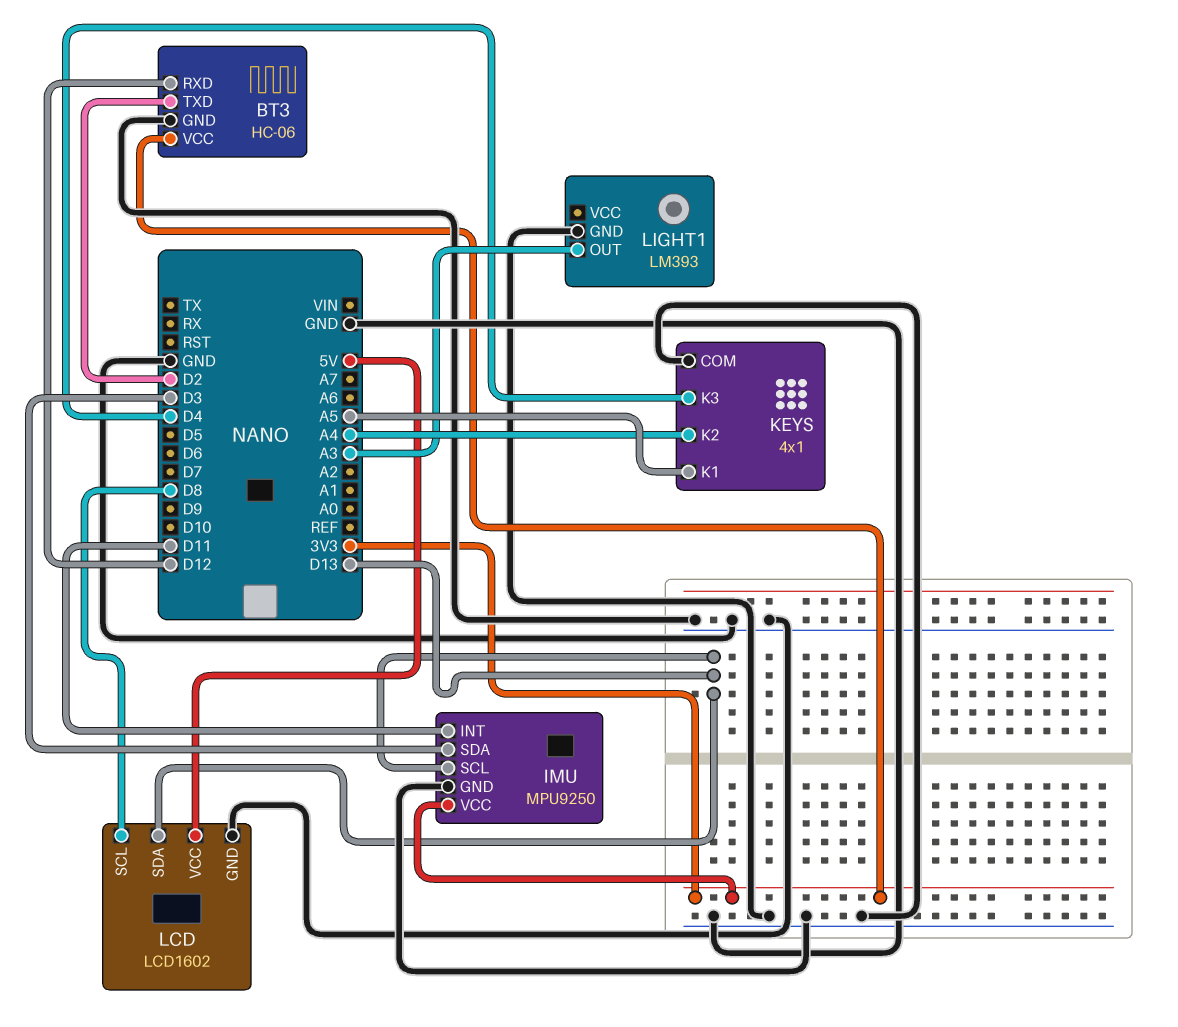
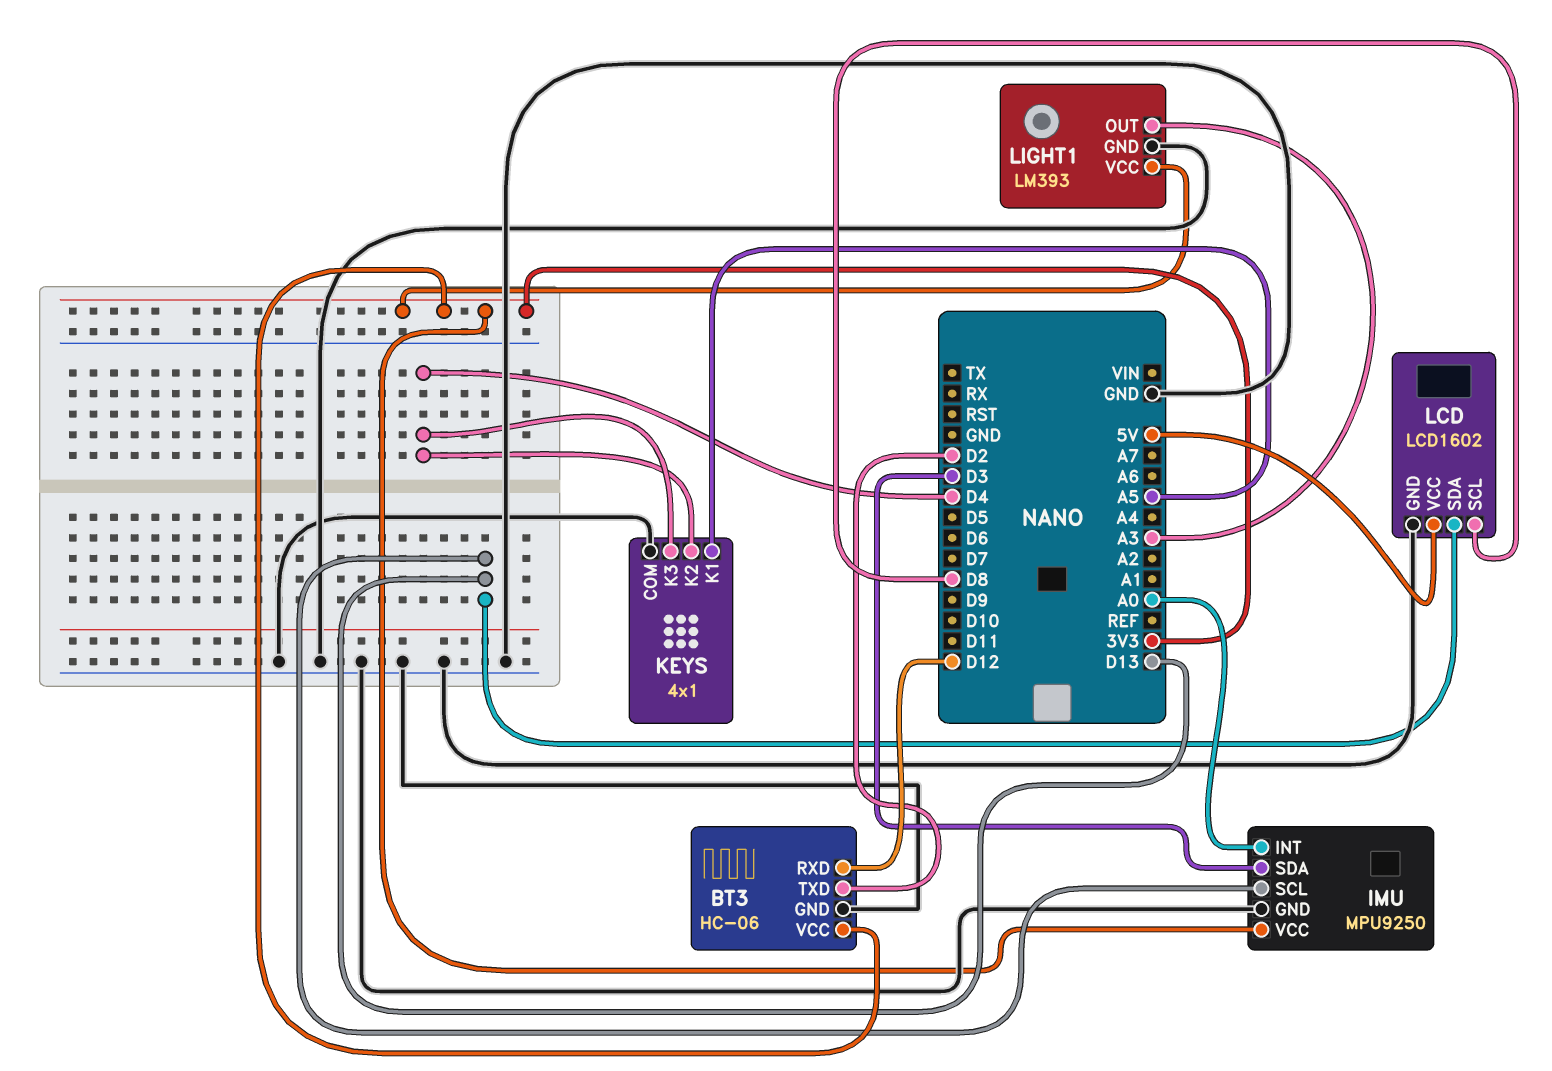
IMU pin INT: D11 -> A0
KEYS pin K2: A4 -> D4
LIGHT1 pin VCC: none -> 3V3

